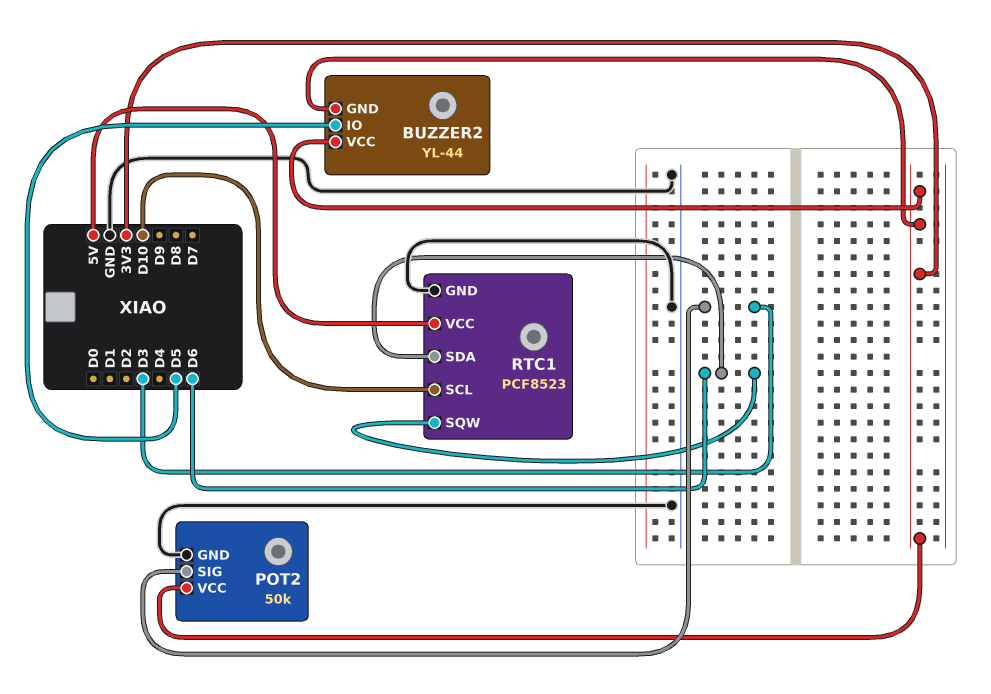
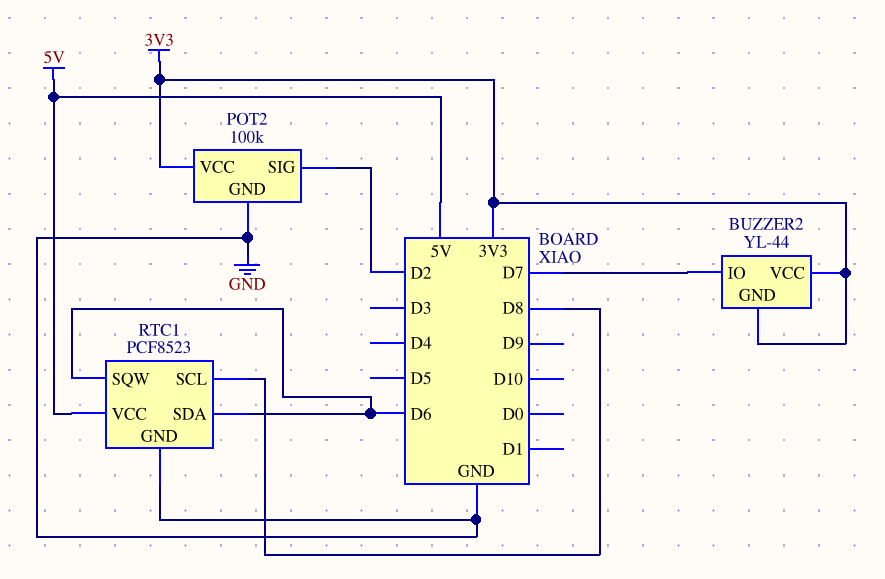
BUZZER2 pin IO: D5 -> D7
POT2: 50k -> 100k
POT2 pin SIG: D3 -> D2
RTC1 pin SCL: D10 -> D8

